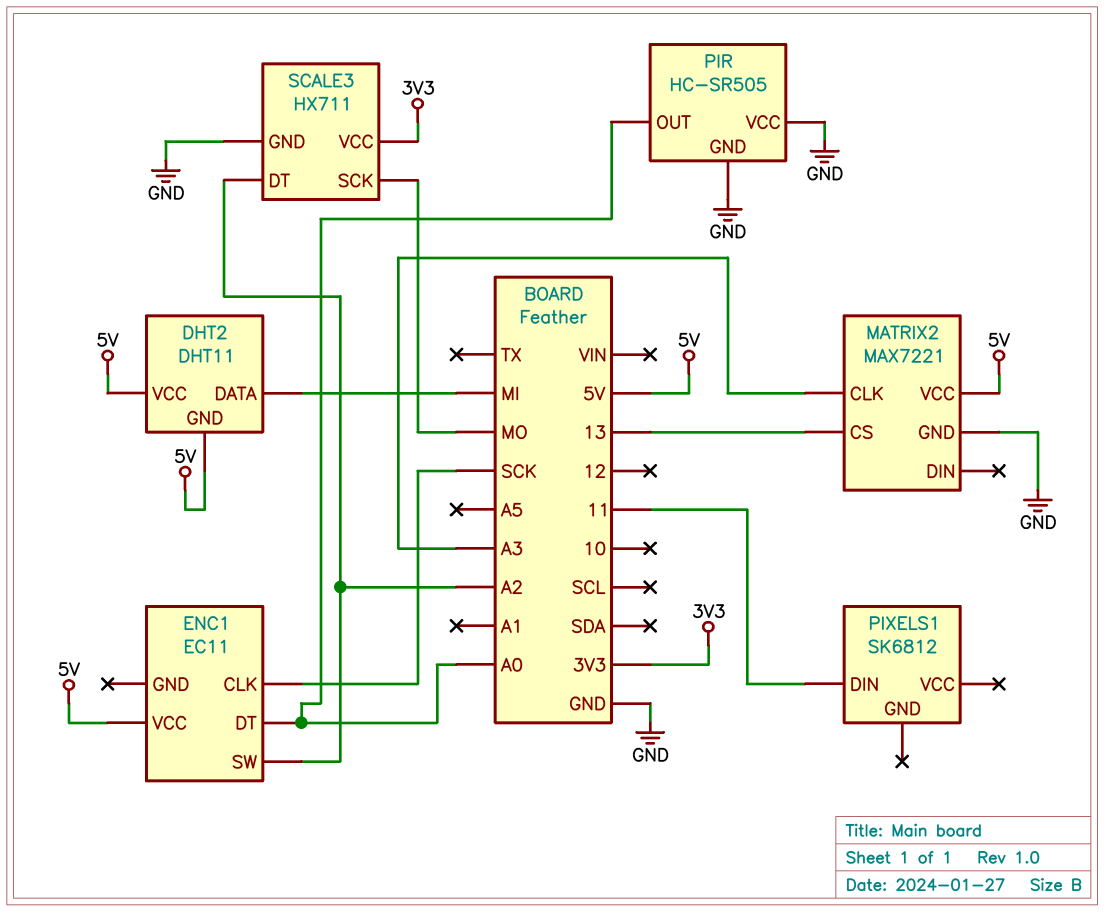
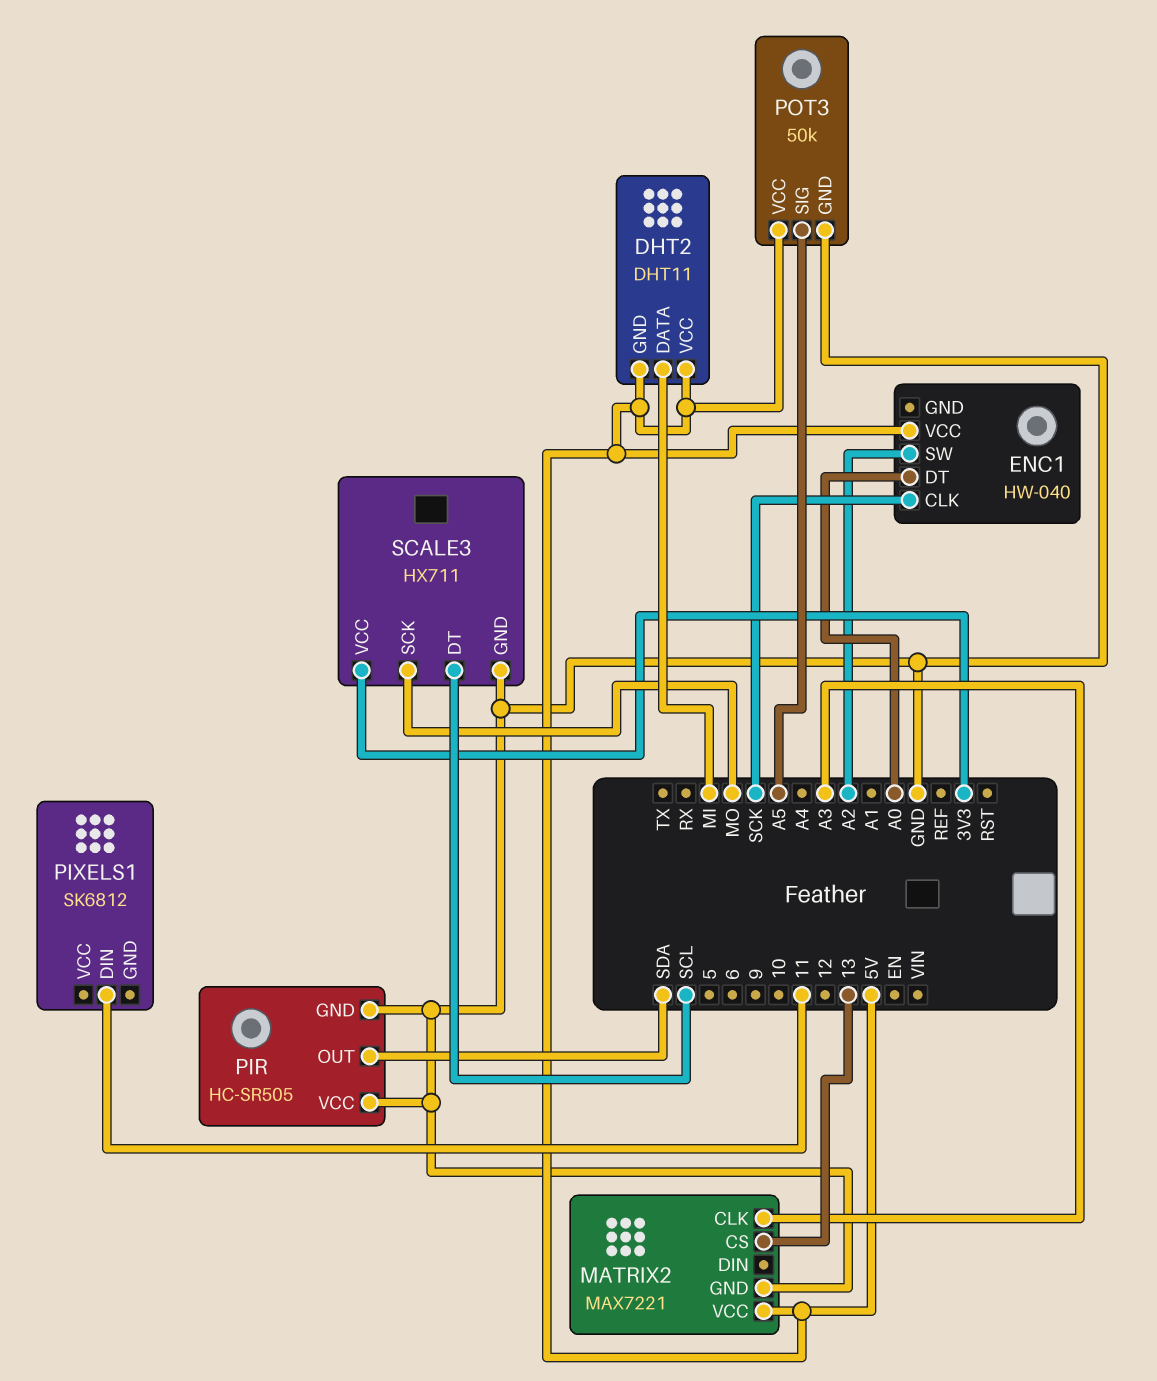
ENC1: EC11 -> HW-040
PIR pin OUT: A0 -> SDA
POT3: none -> 50k
POT3 pin GND: none -> GND
POT3 pin SIG: none -> A5
POT3 pin VCC: none -> 5V
SCALE3 pin DT: A2 -> SCL

